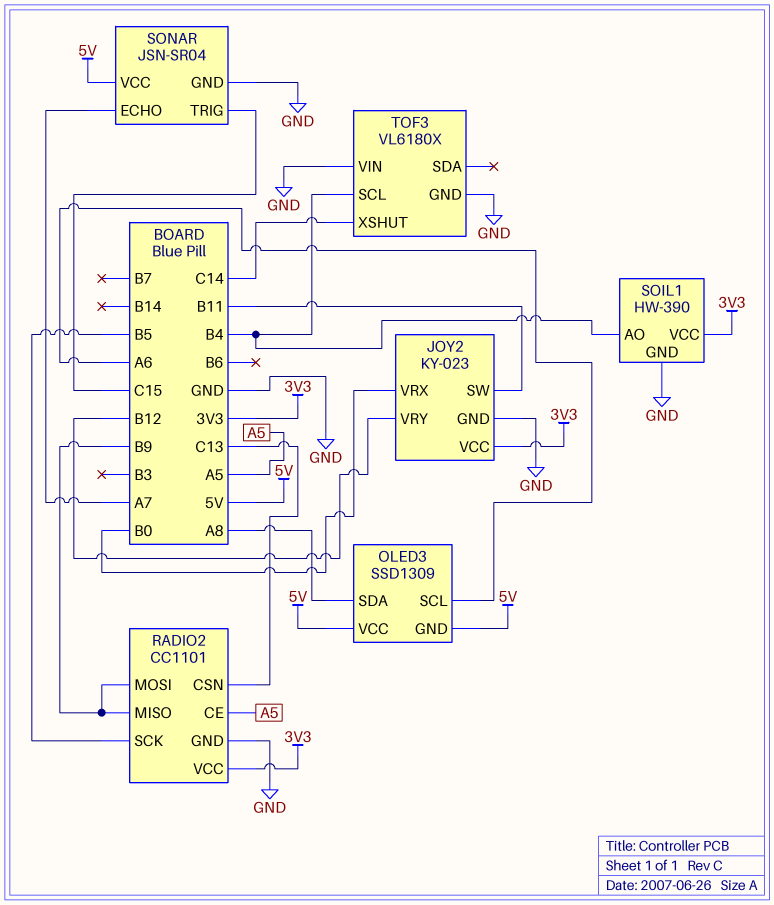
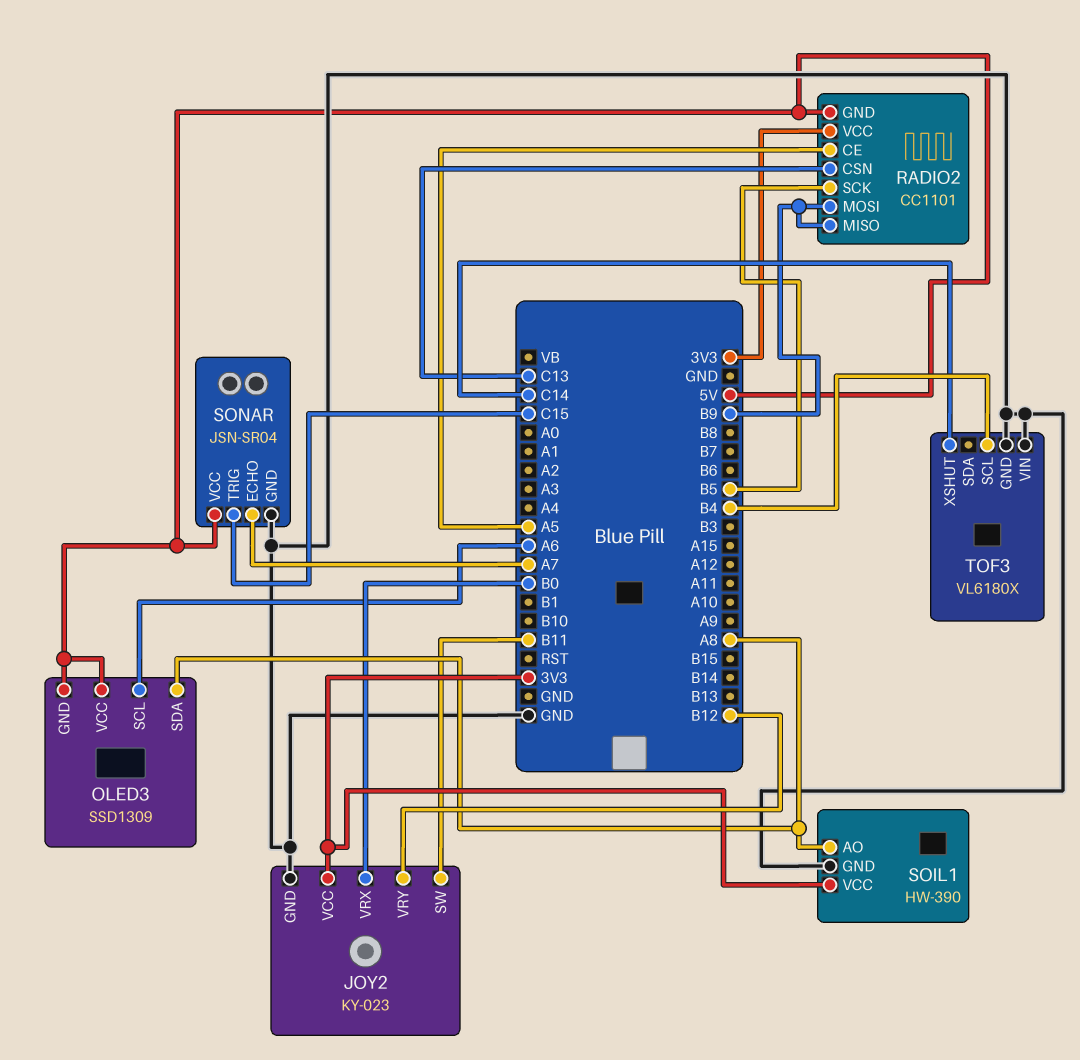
RADIO2 pin GND: GND -> 5V
SOIL1 pin AO: B4 -> A8

